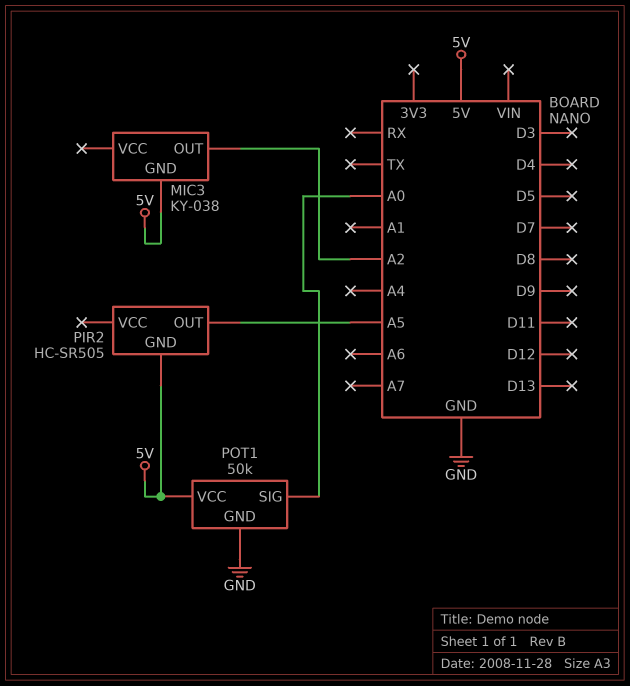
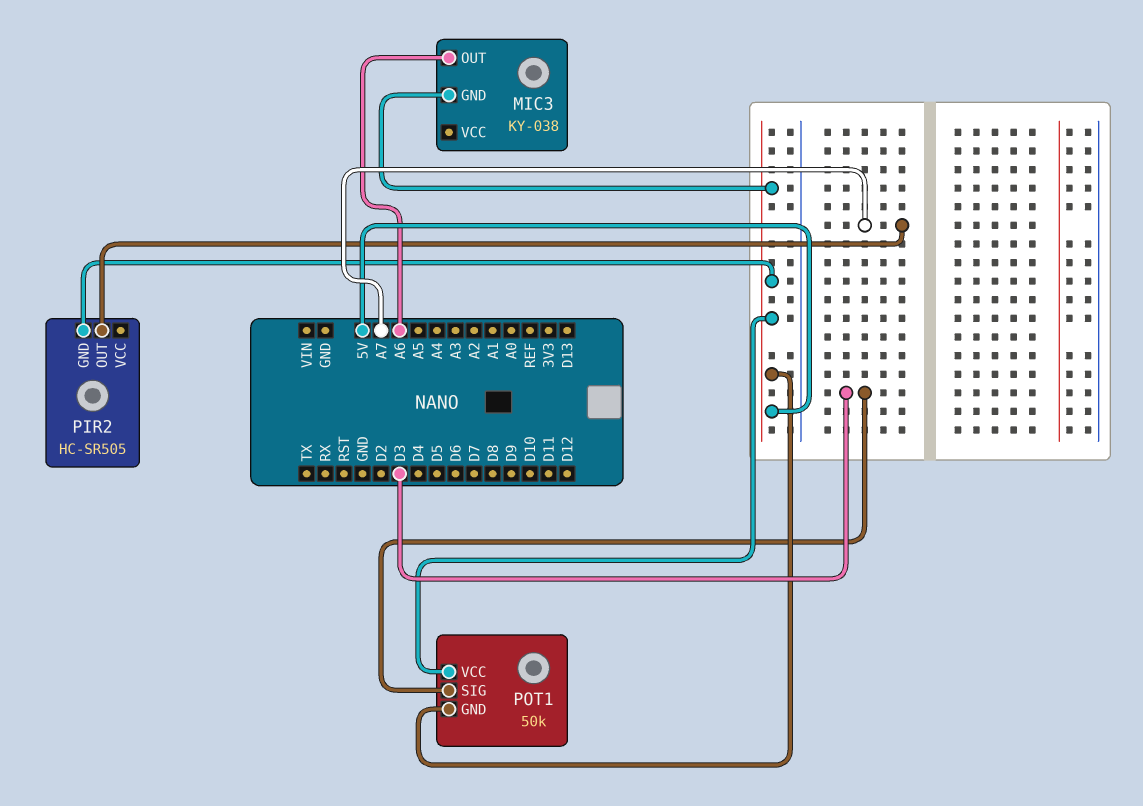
MIC3 pin OUT: A2 -> A6
PIR2 pin OUT: A5 -> A7
POT1 pin GND: GND -> 5V
POT1 pin SIG: A0 -> D3

